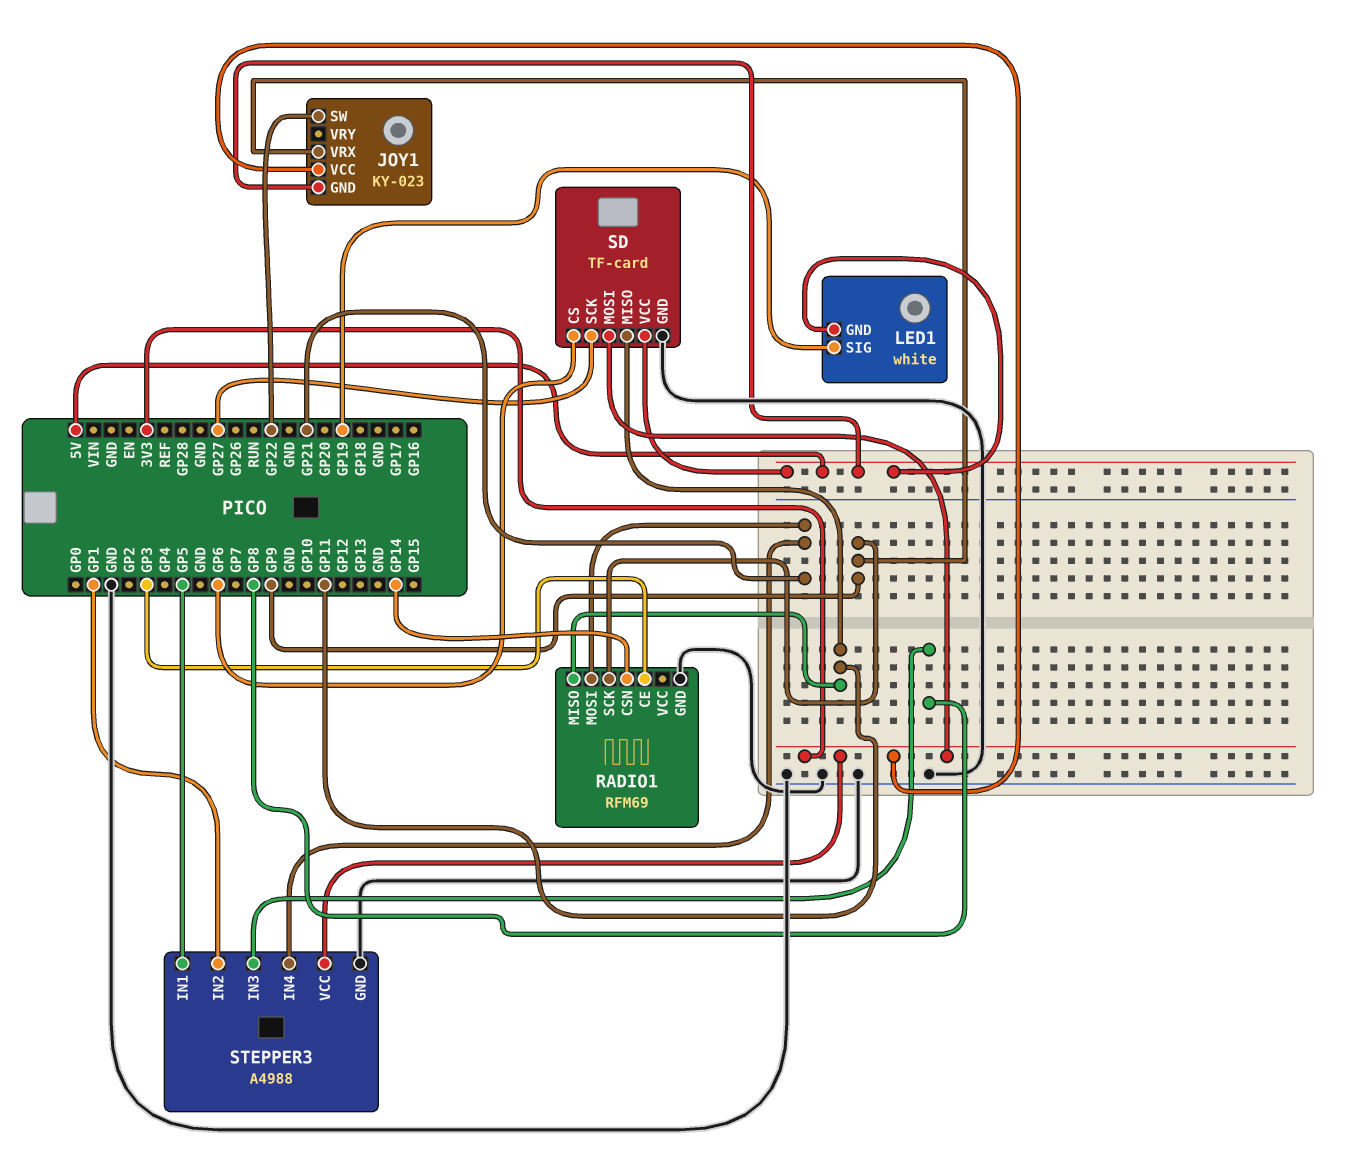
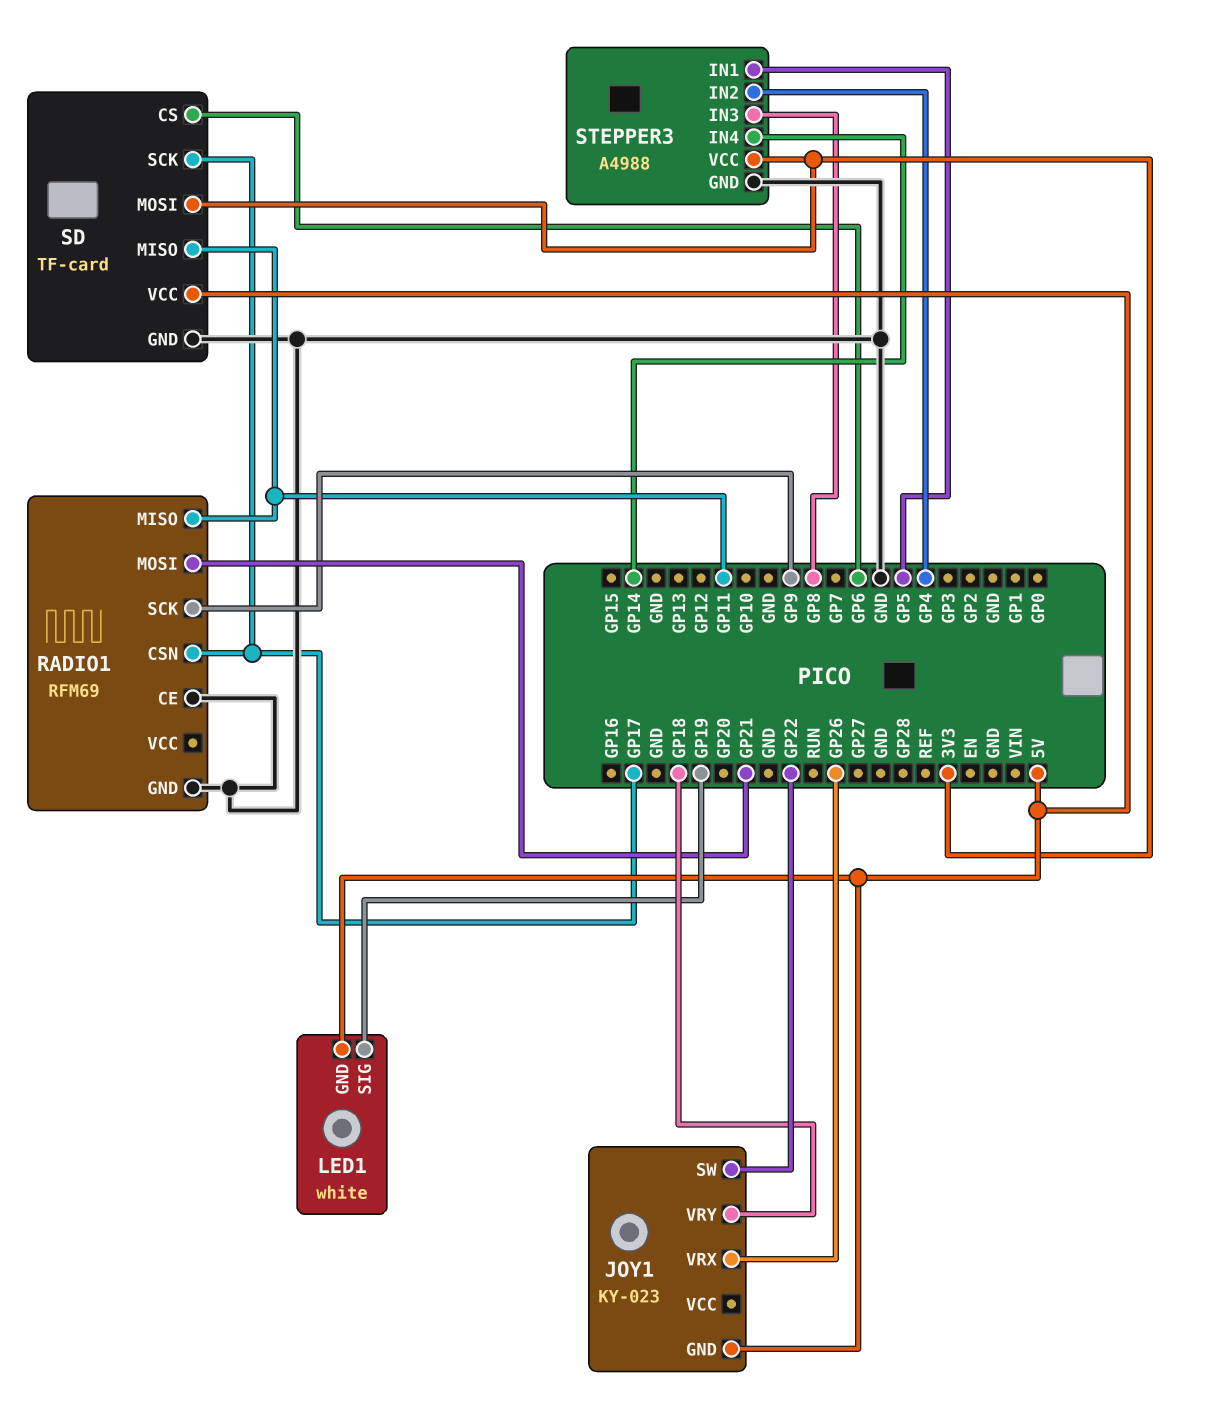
JOY1 pin VCC: 3V3 -> none
JOY1 pin VRX: GP9 -> GP26
JOY1 pin VRY: none -> GP18
RADIO1 pin CE: GP3 -> GND
RADIO1 pin CSN: GP14 -> GP17
SD pin SCK: GP27 -> GP17
STEPPER3 pin IN2: GP1 -> GP4
STEPPER3 pin IN4: GP21 -> GP14

